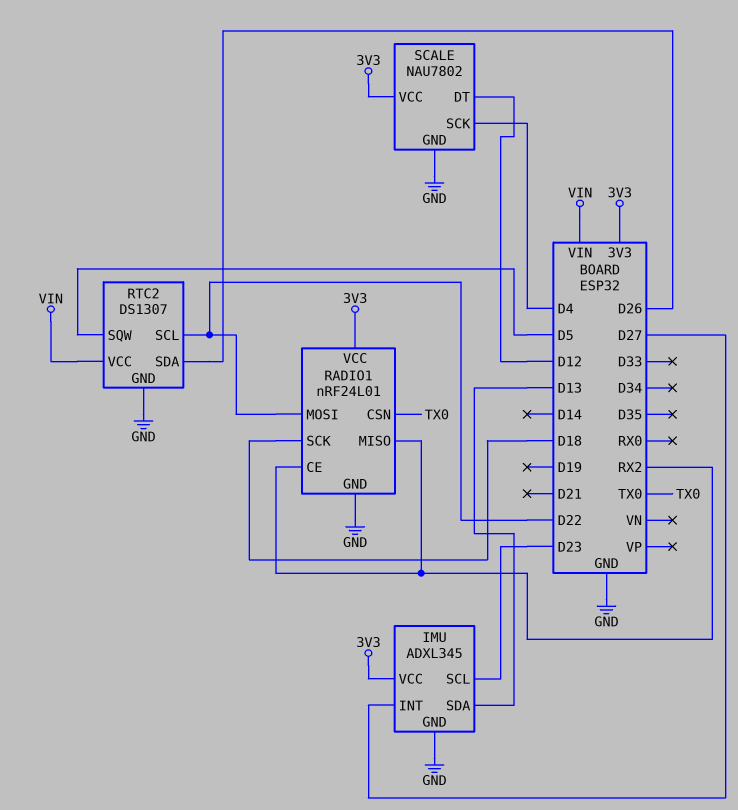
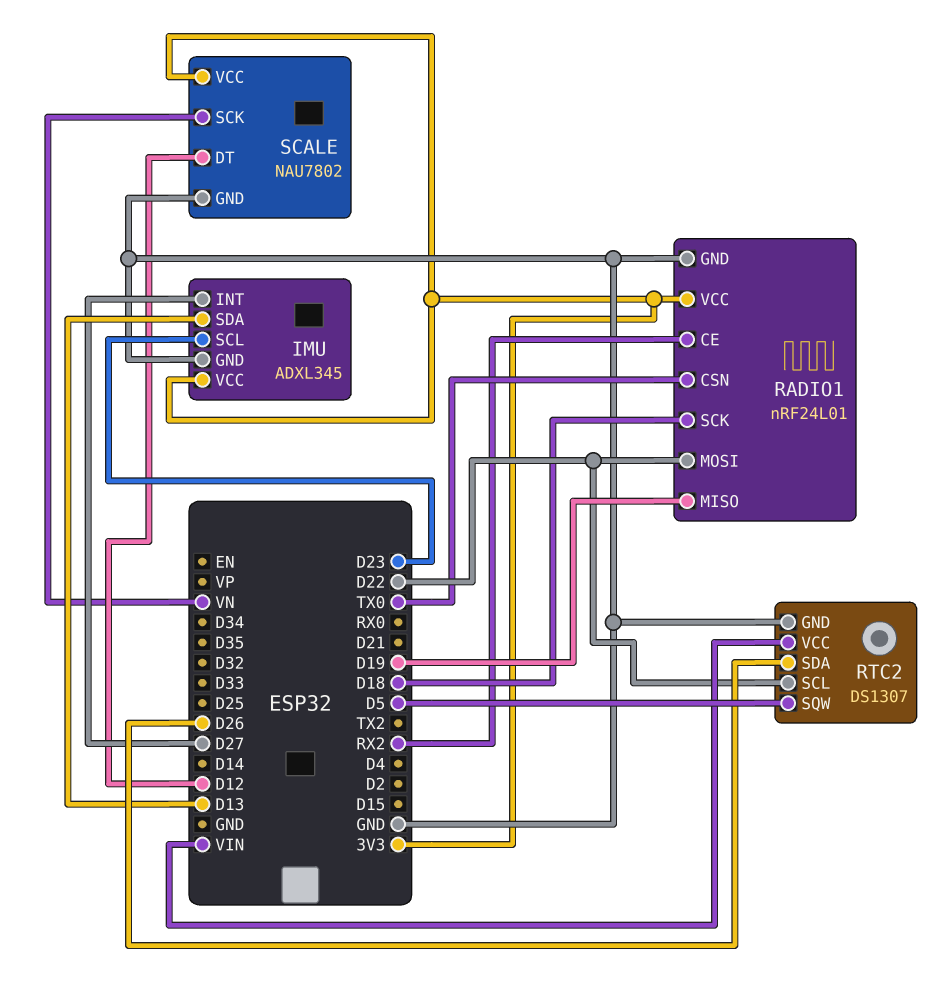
RADIO1 pin MISO: RX2 -> D19
SCALE pin SCK: D4 -> VN

